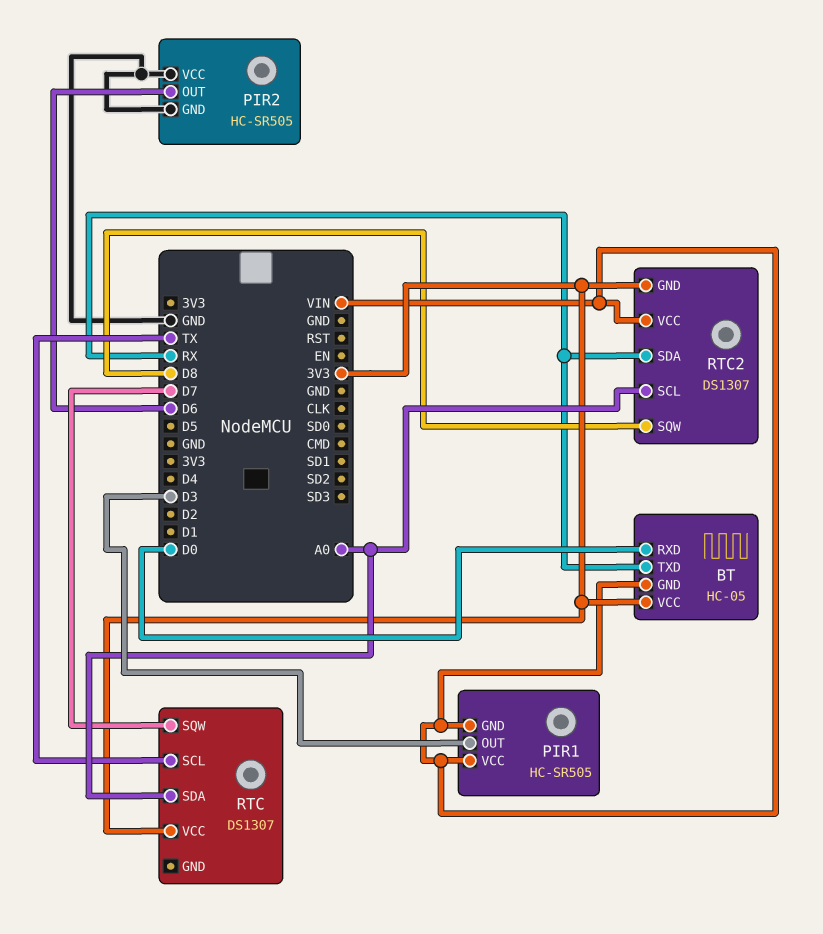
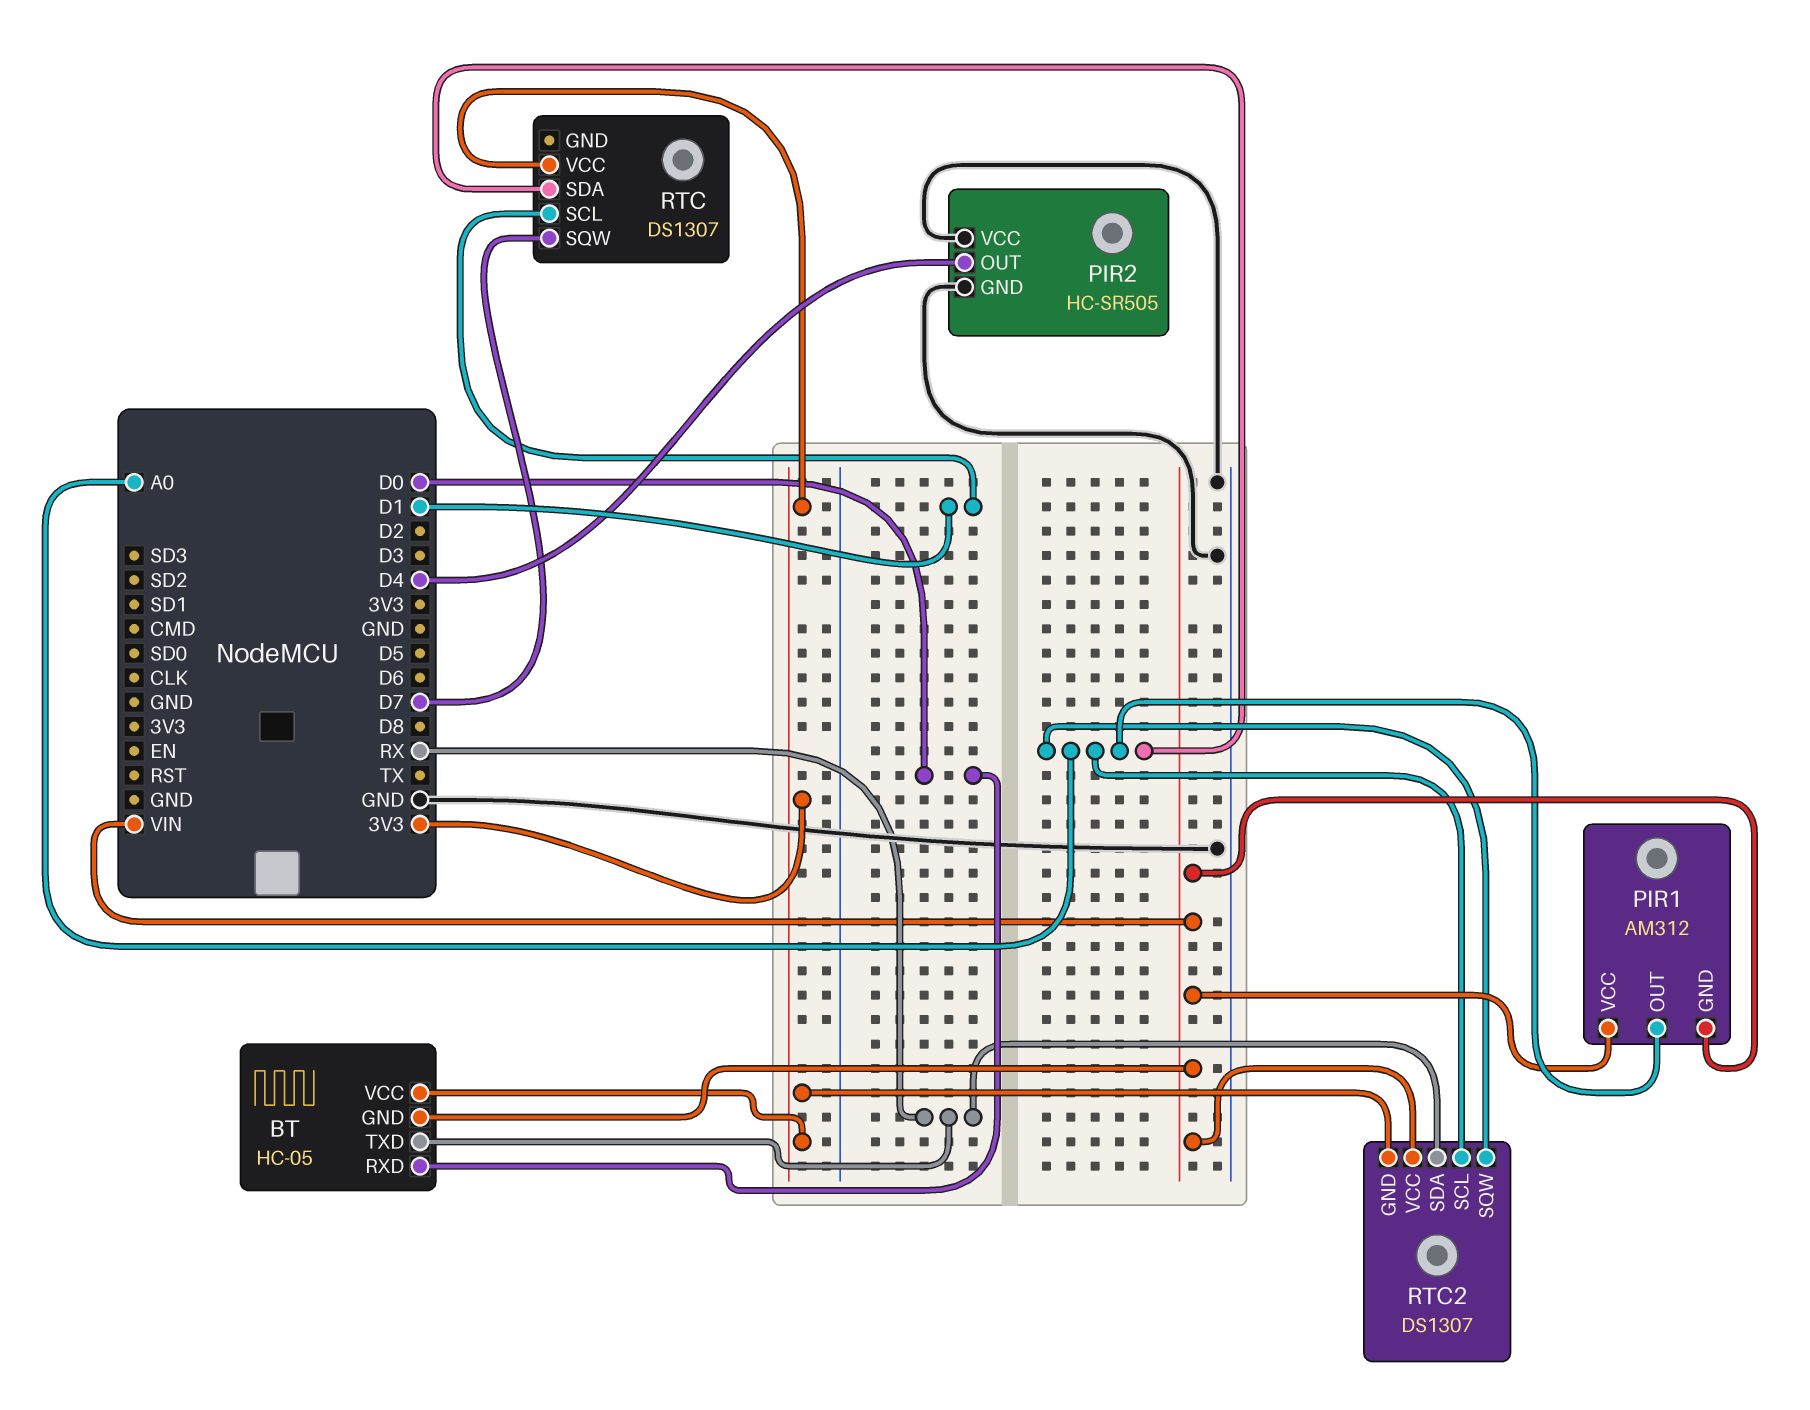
PIR1: HC-SR505 -> AM312
PIR1 pin OUT: D3 -> A0
PIR2 pin OUT: D6 -> D4
RTC pin SCL: TX -> D1
RTC2 pin SQW: D8 -> A0

